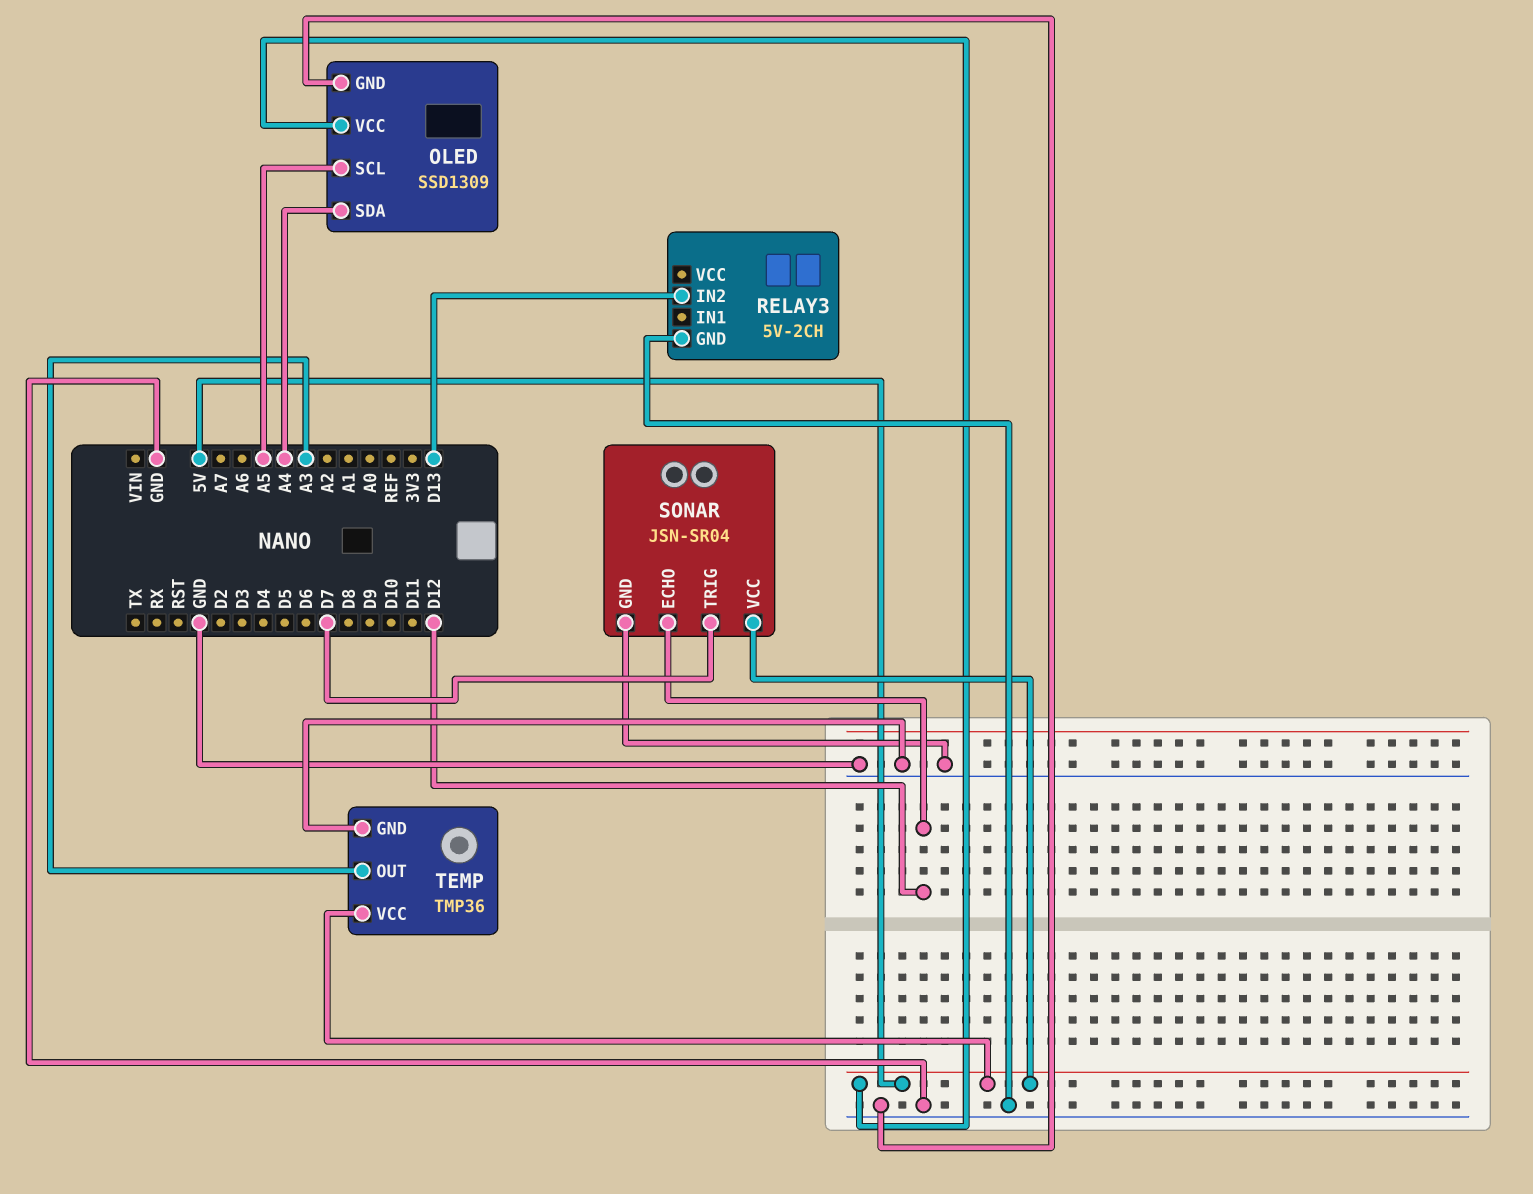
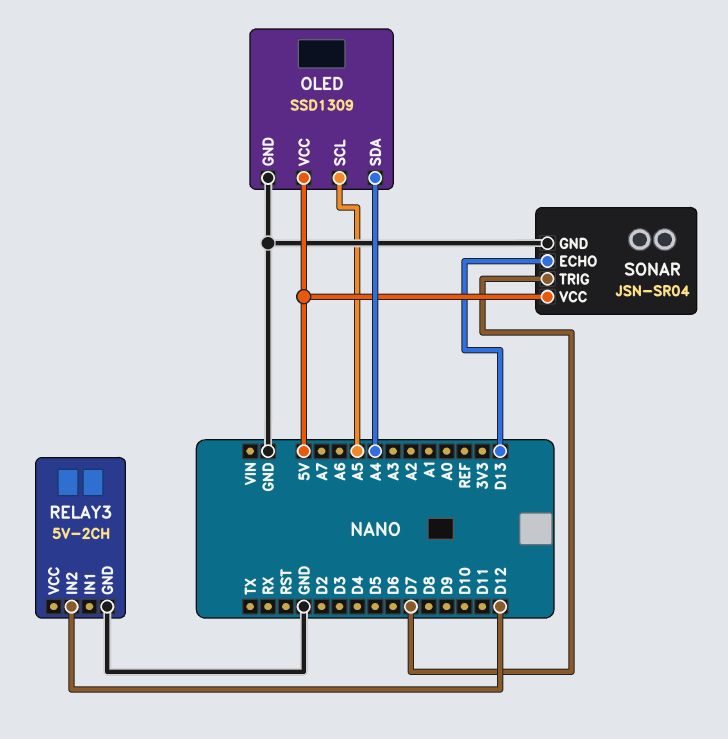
RELAY3 pin IN2: D13 -> D12
SONAR pin ECHO: D12 -> D13
TEMP: TMP36 -> none
TEMP pin GND: GND -> none
TEMP pin OUT: A3 -> none
TEMP pin VCC: 5V -> none

